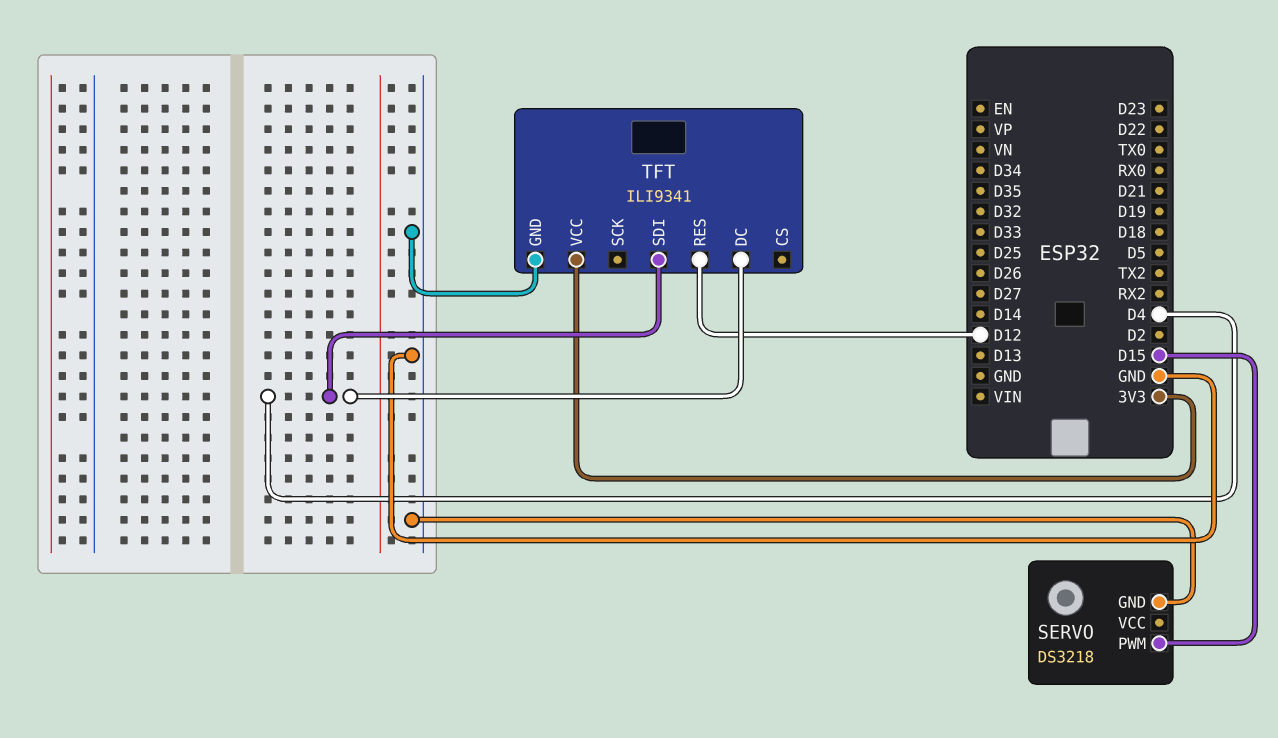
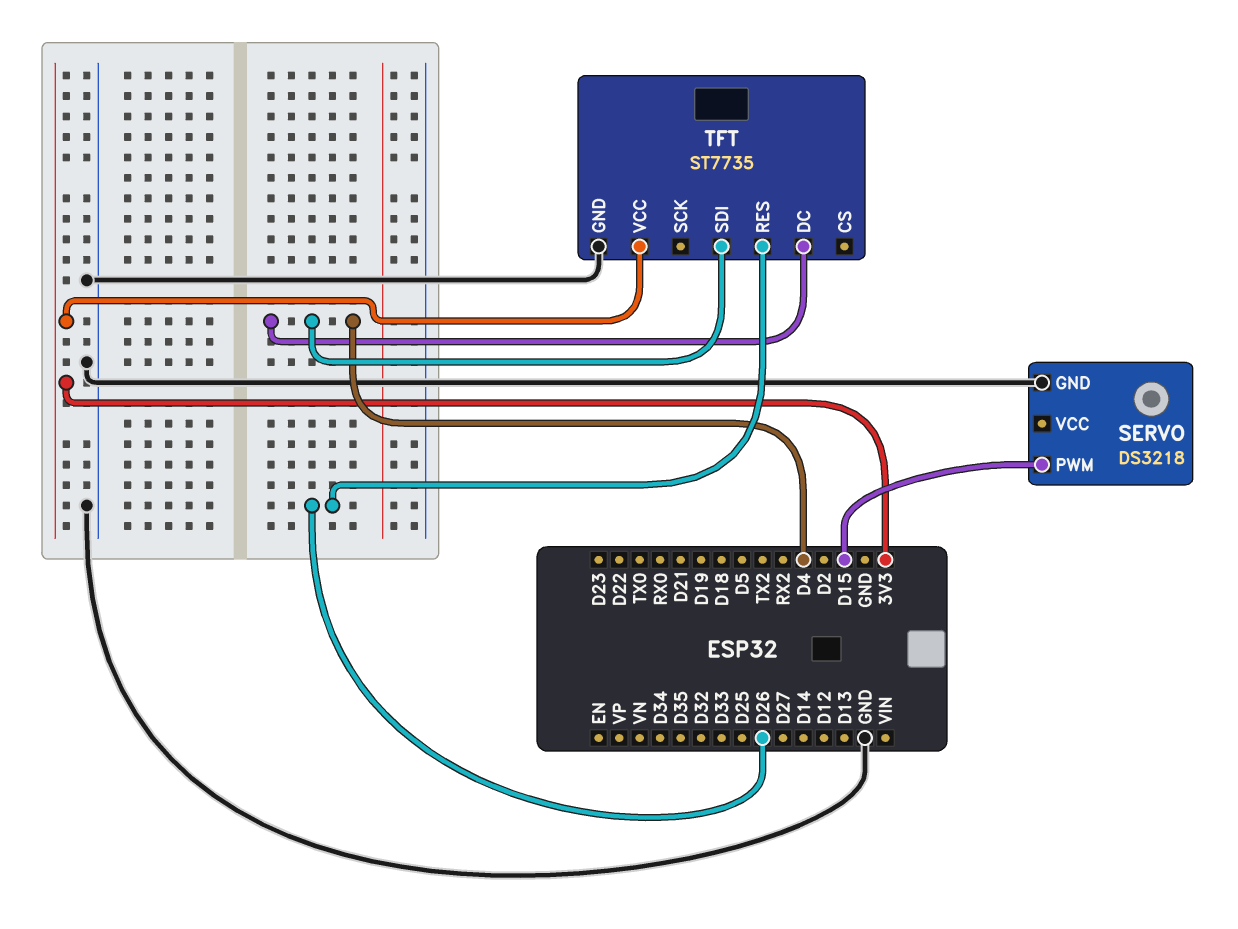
TFT: ILI9341 -> ST7735
TFT pin RES: D12 -> D26

